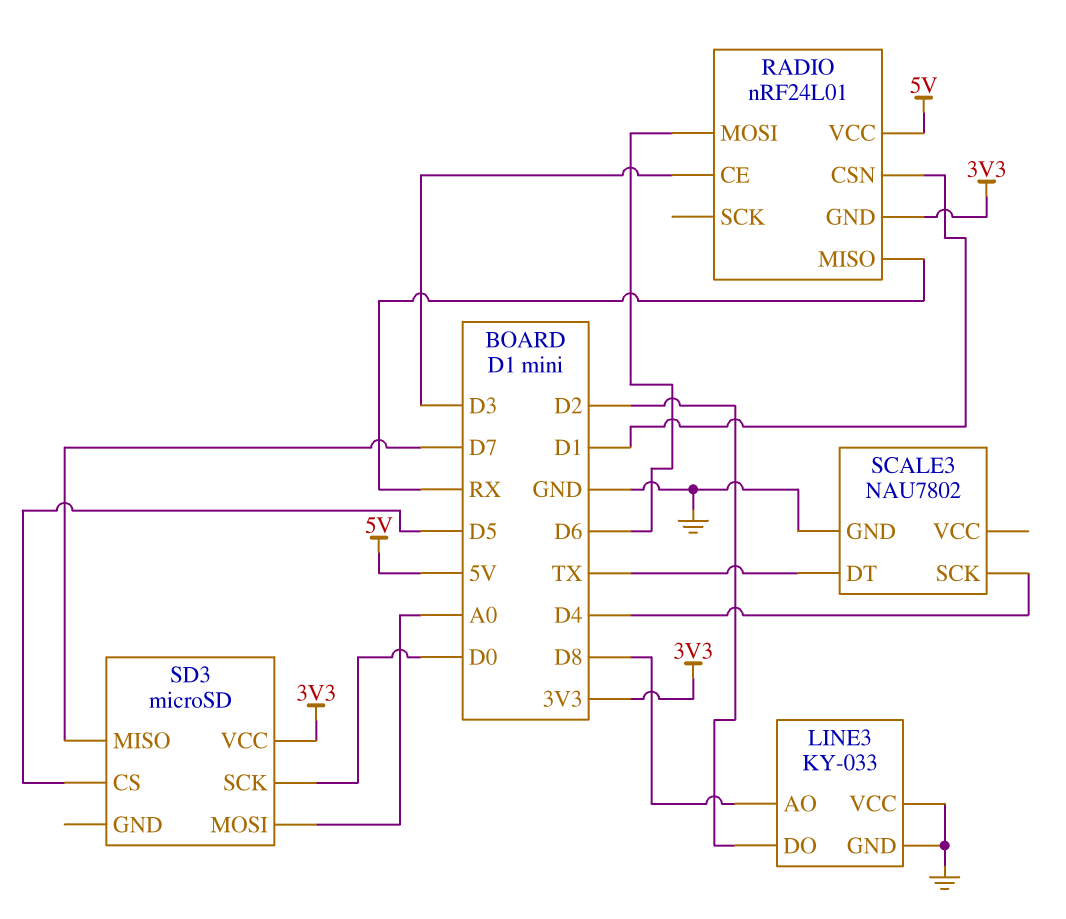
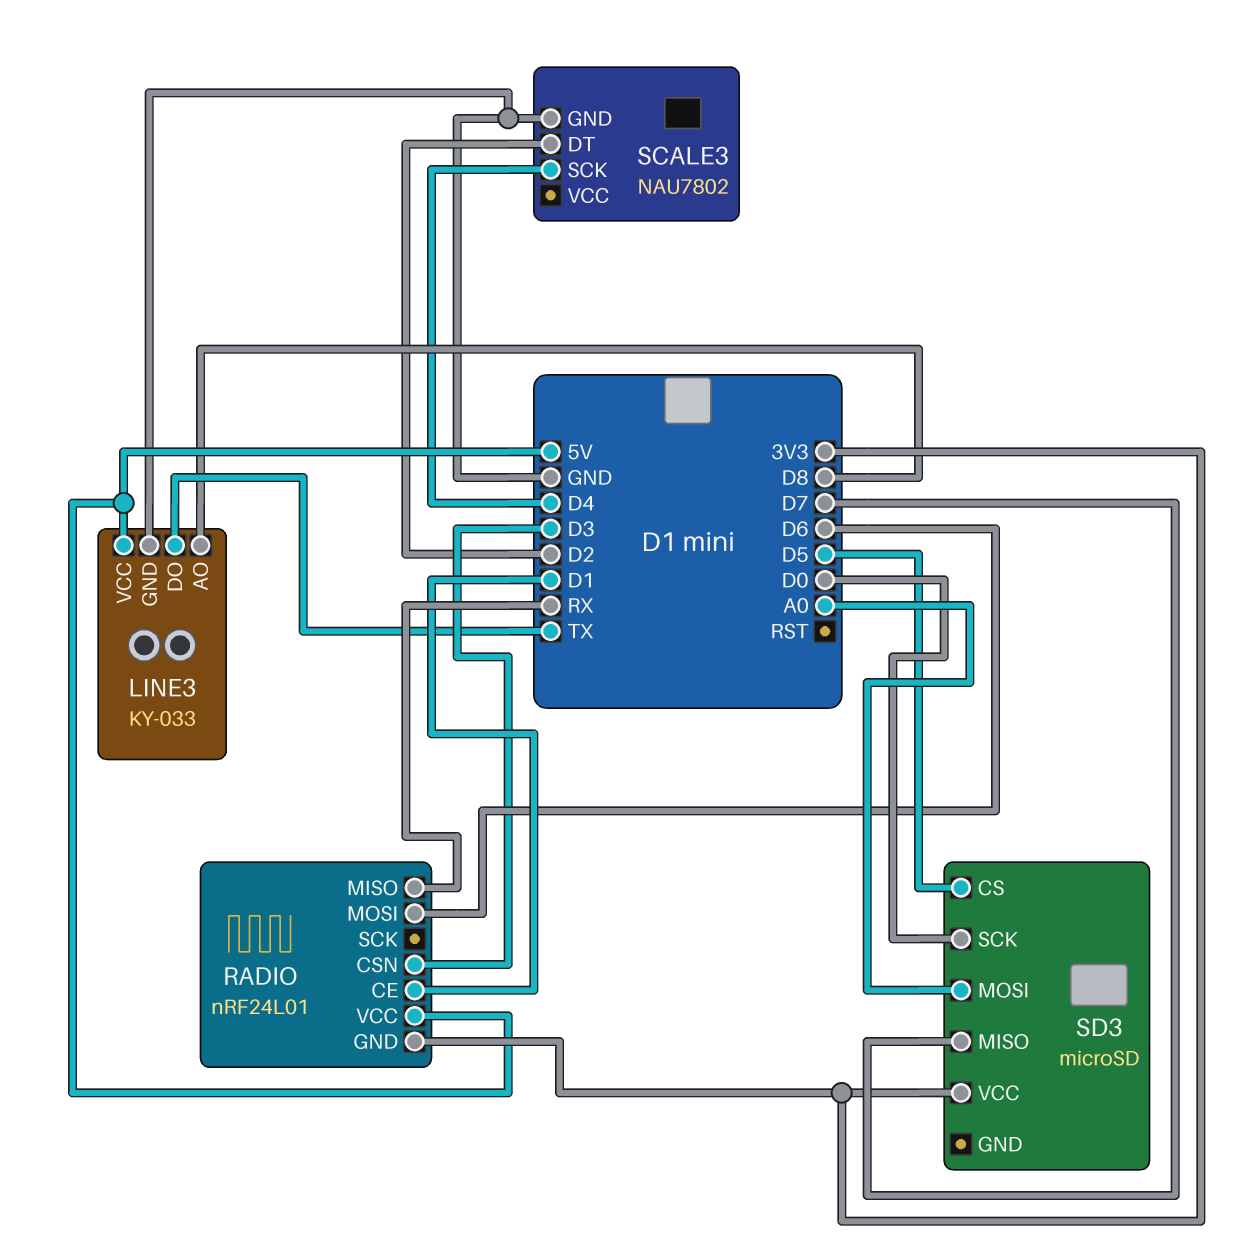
LINE3 pin DO: D2 -> TX
LINE3 pin VCC: GND -> 5V
RADIO pin CE: D3 -> D1
RADIO pin CSN: D1 -> D3
SCALE3 pin DT: TX -> D2

